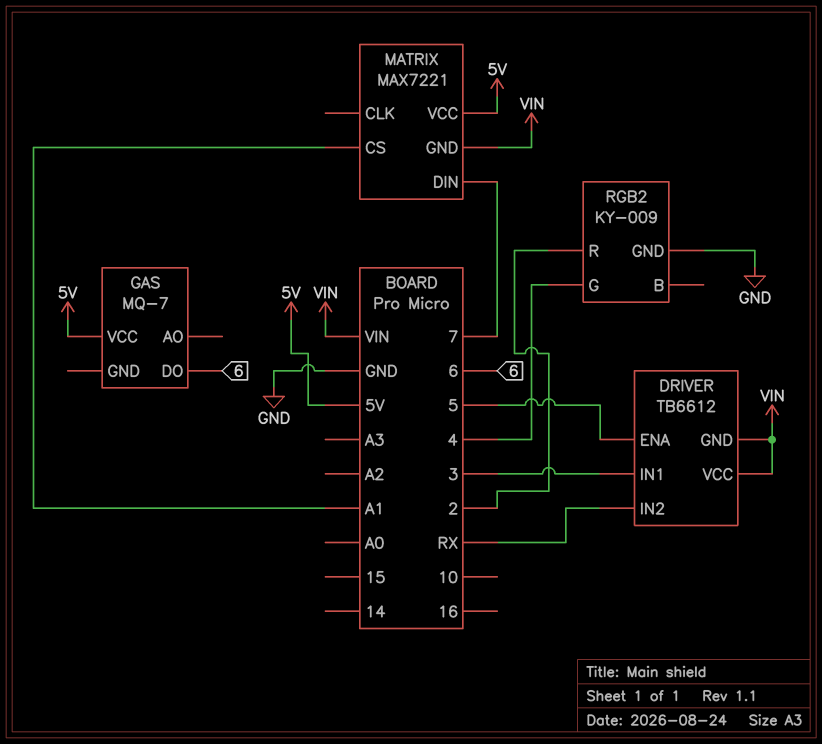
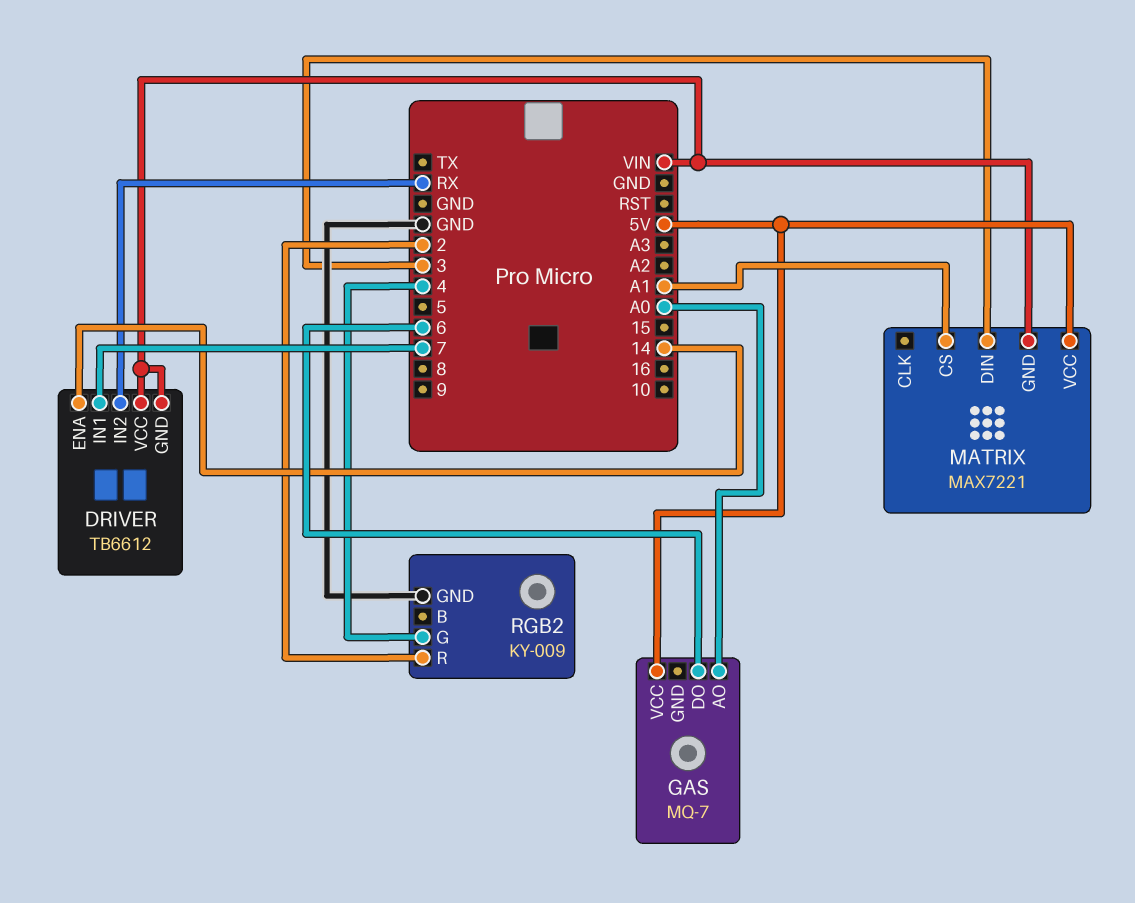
DRIVER pin ENA: 5 -> 14
DRIVER pin IN1: 3 -> 7
GAS pin AO: none -> A0
MATRIX pin DIN: 7 -> 3

